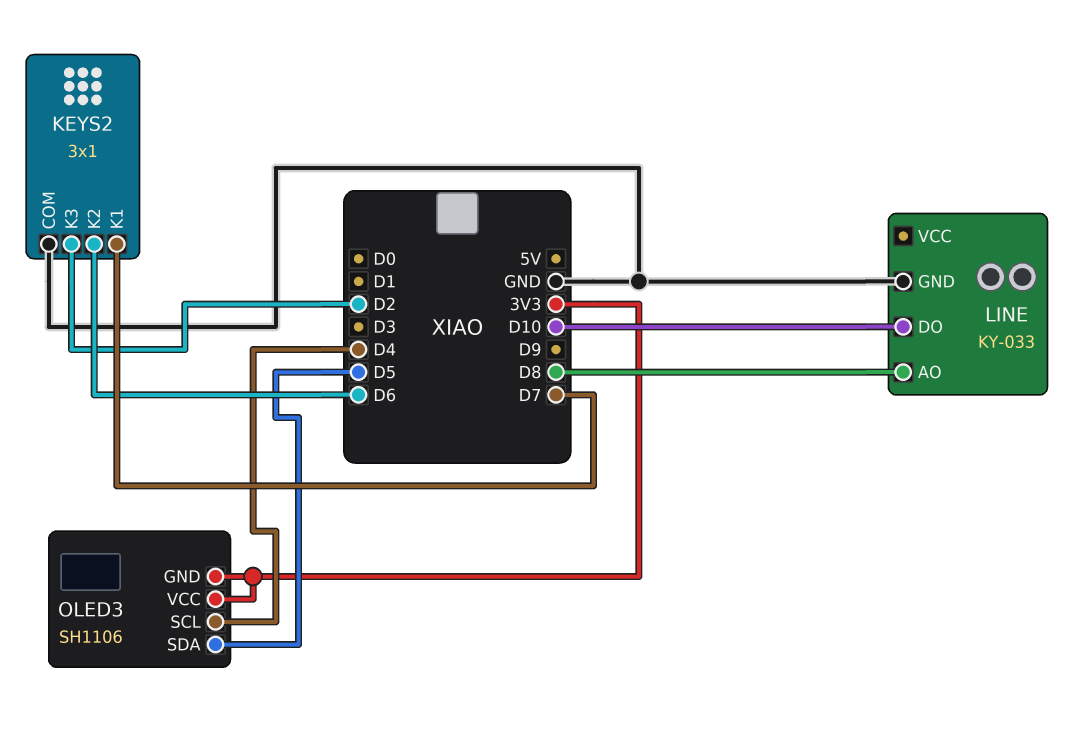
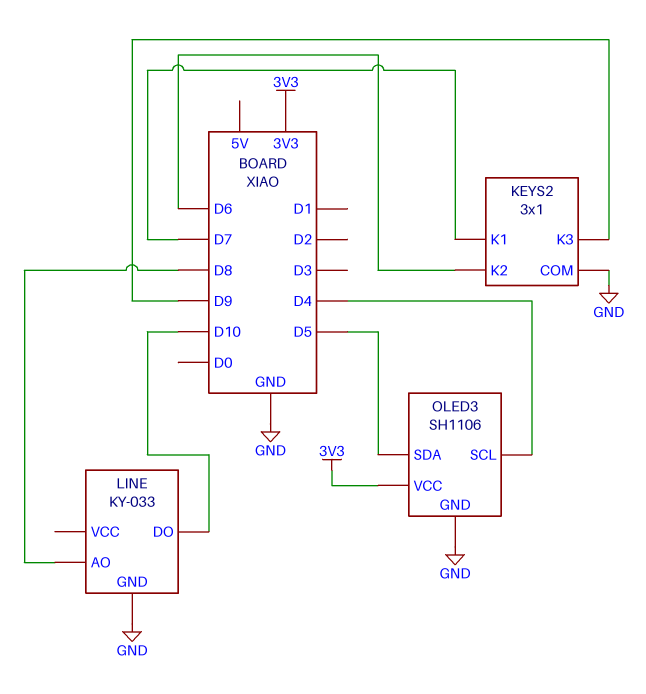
KEYS2 pin K3: D2 -> D9
OLED3 pin GND: 3V3 -> GND

